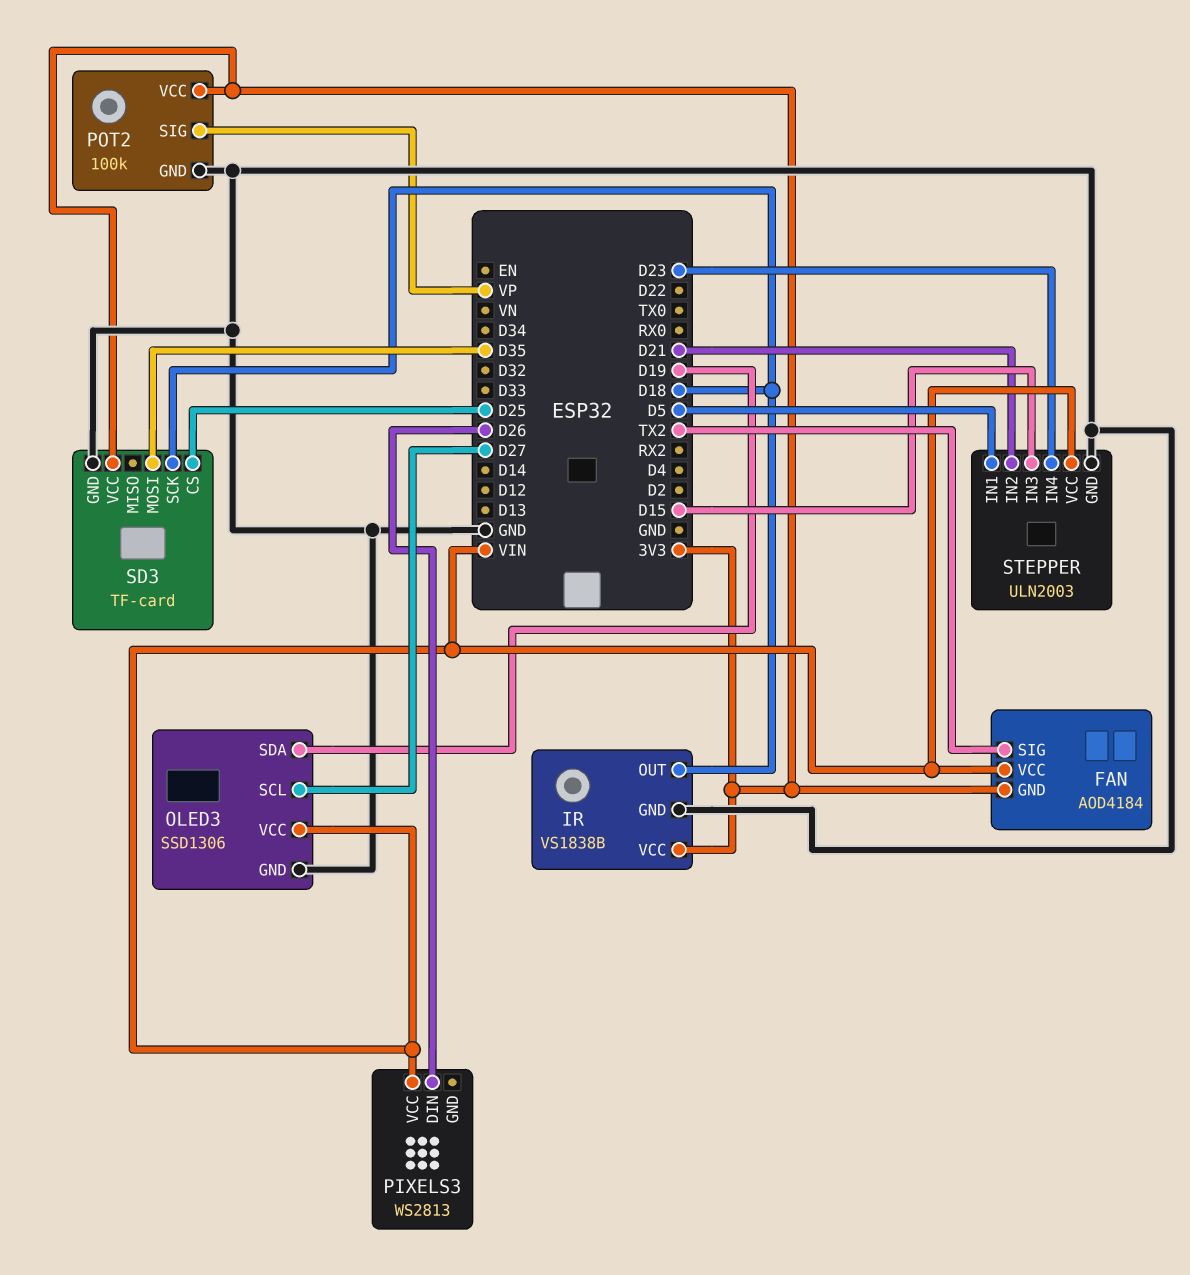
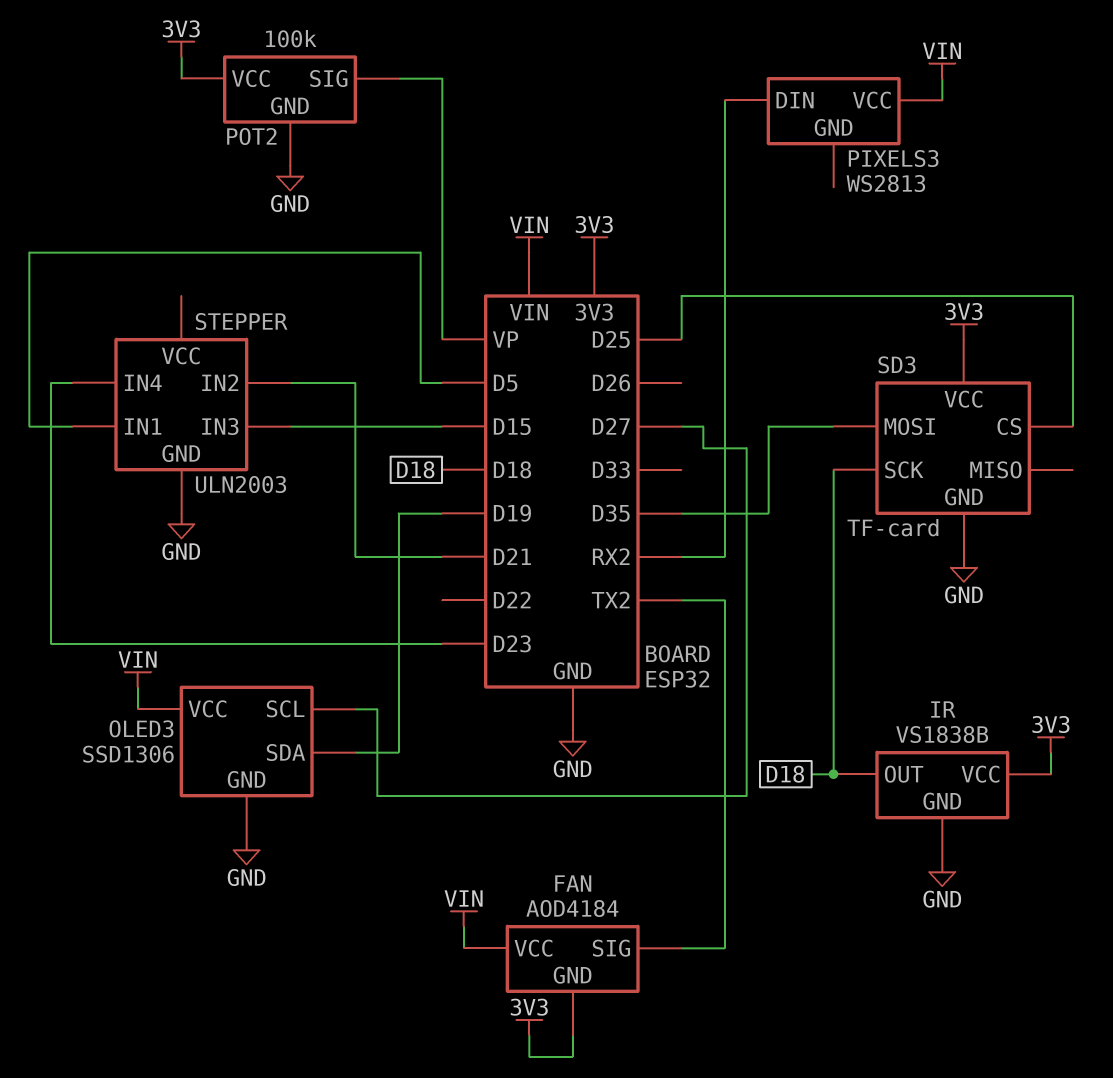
PIXELS3 pin DIN: D26 -> RX2
STEPPER pin VCC: VIN -> none

